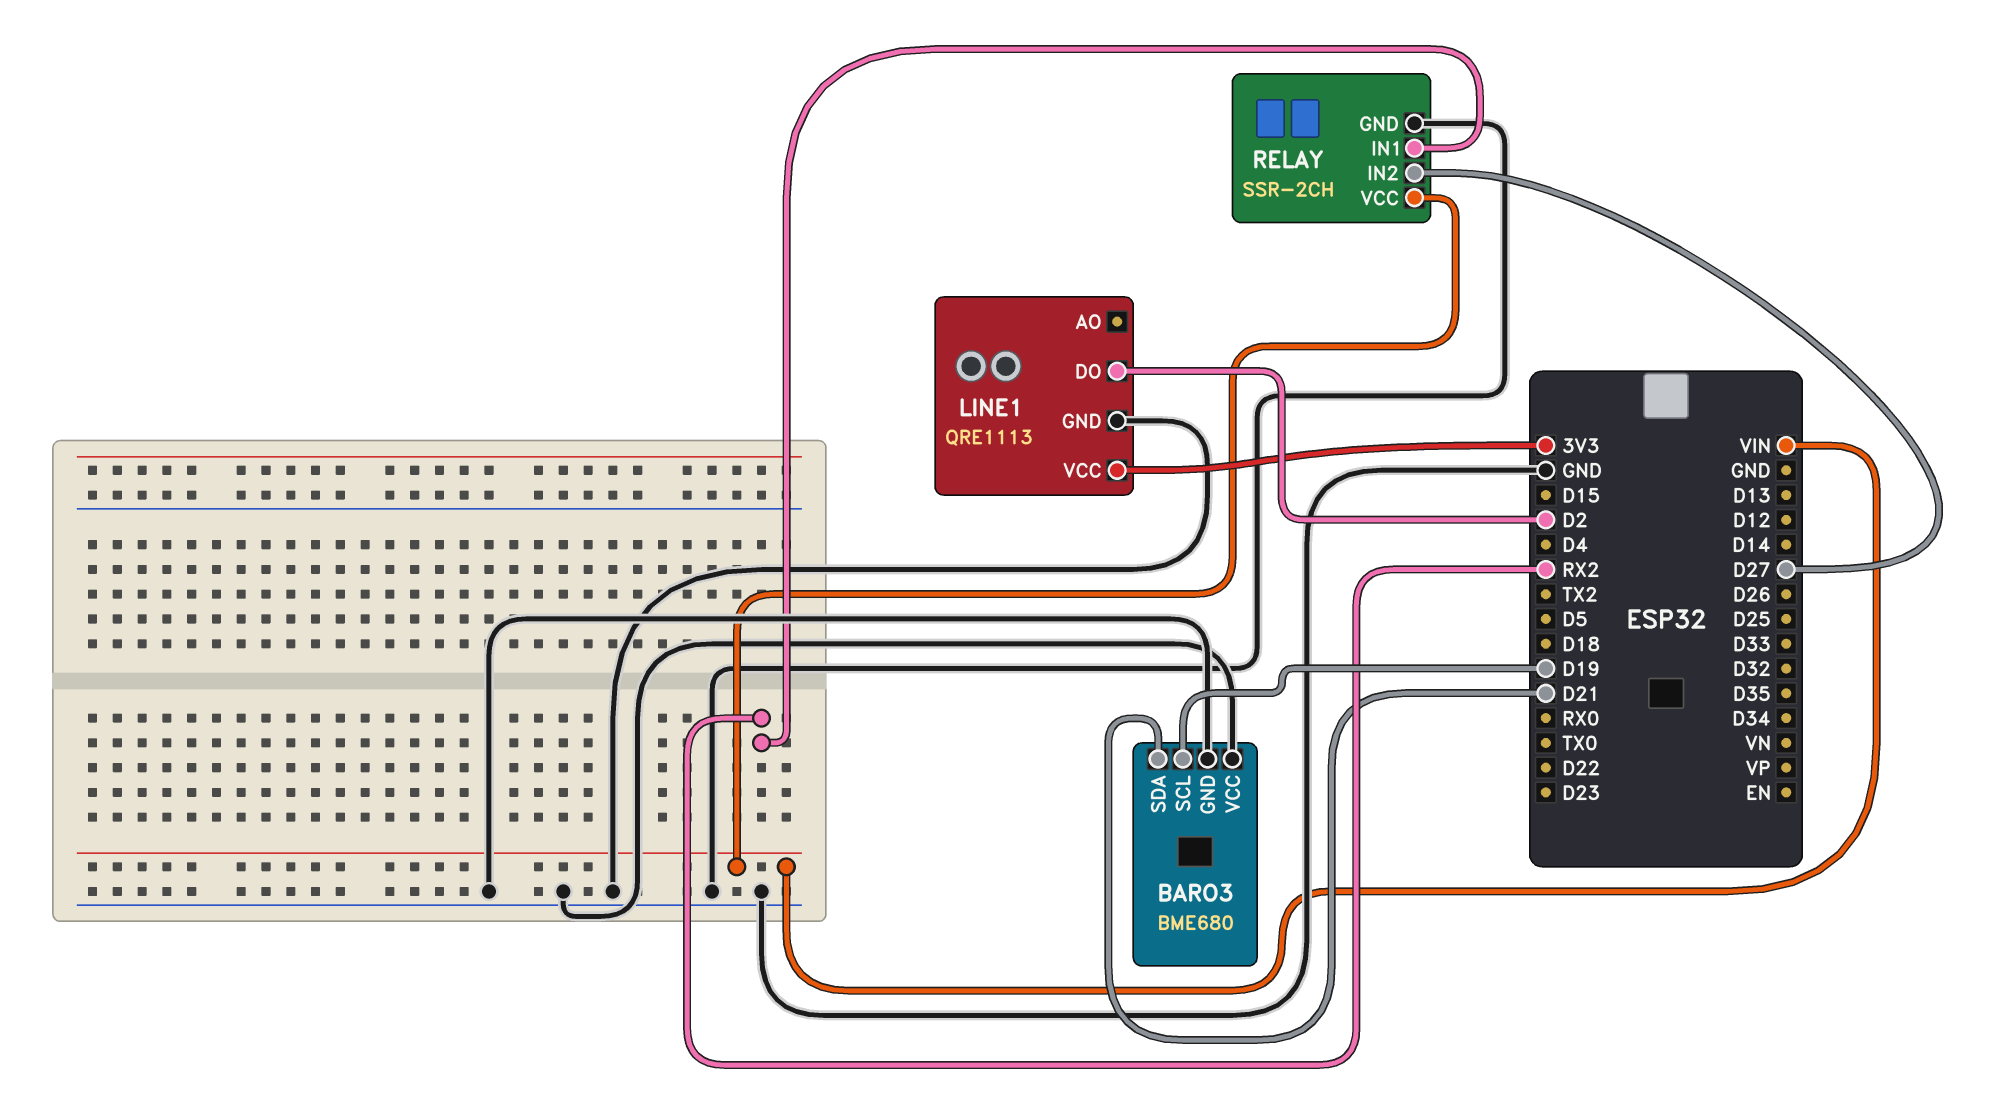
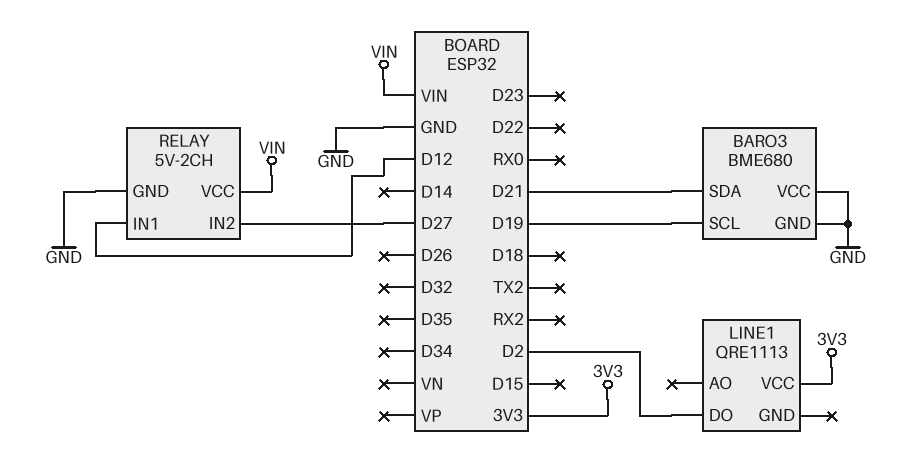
LINE1 pin GND: GND -> none
RELAY: SSR-2CH -> 5V-2CH
RELAY pin IN1: RX2 -> D12

